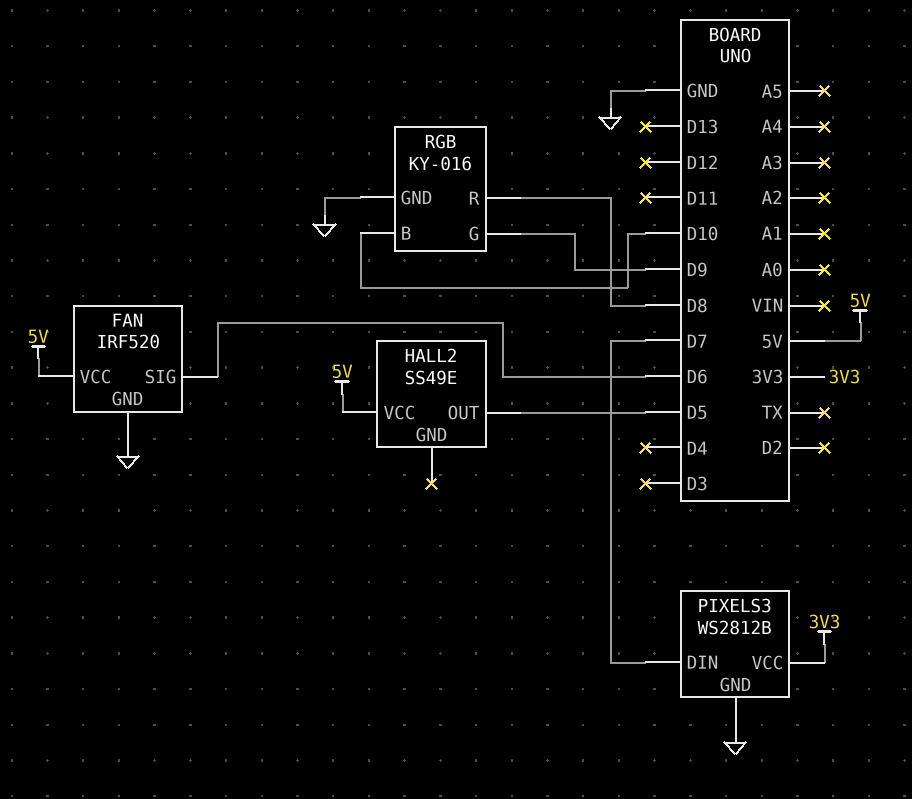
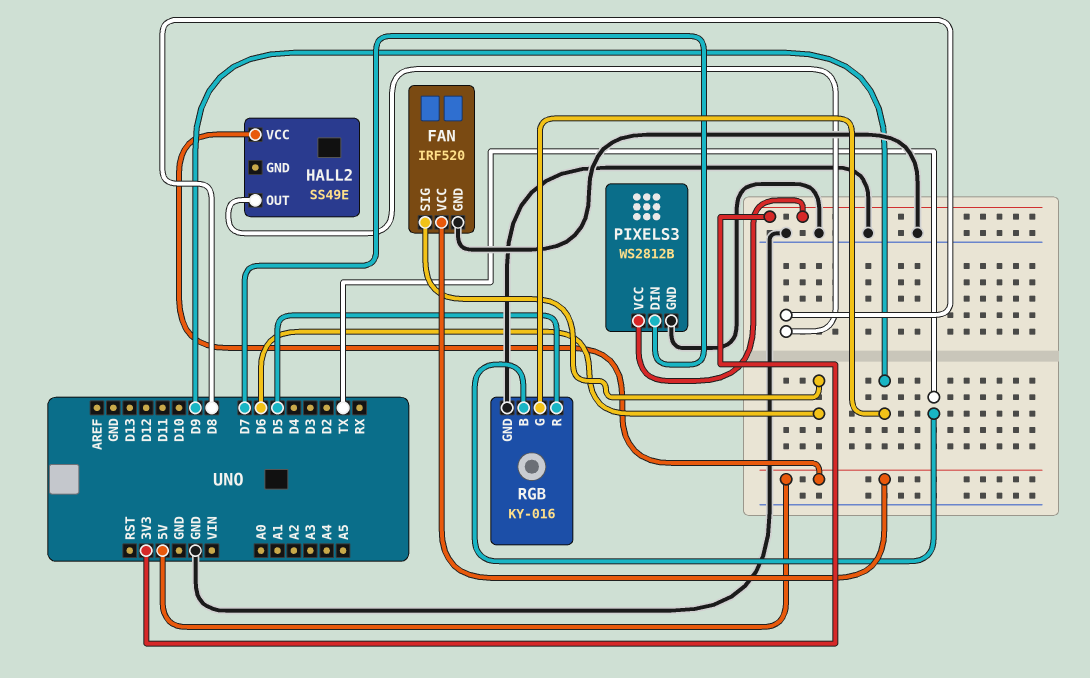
HALL2 pin OUT: D5 -> D8
RGB pin B: D10 -> TX
RGB pin R: D8 -> D5

